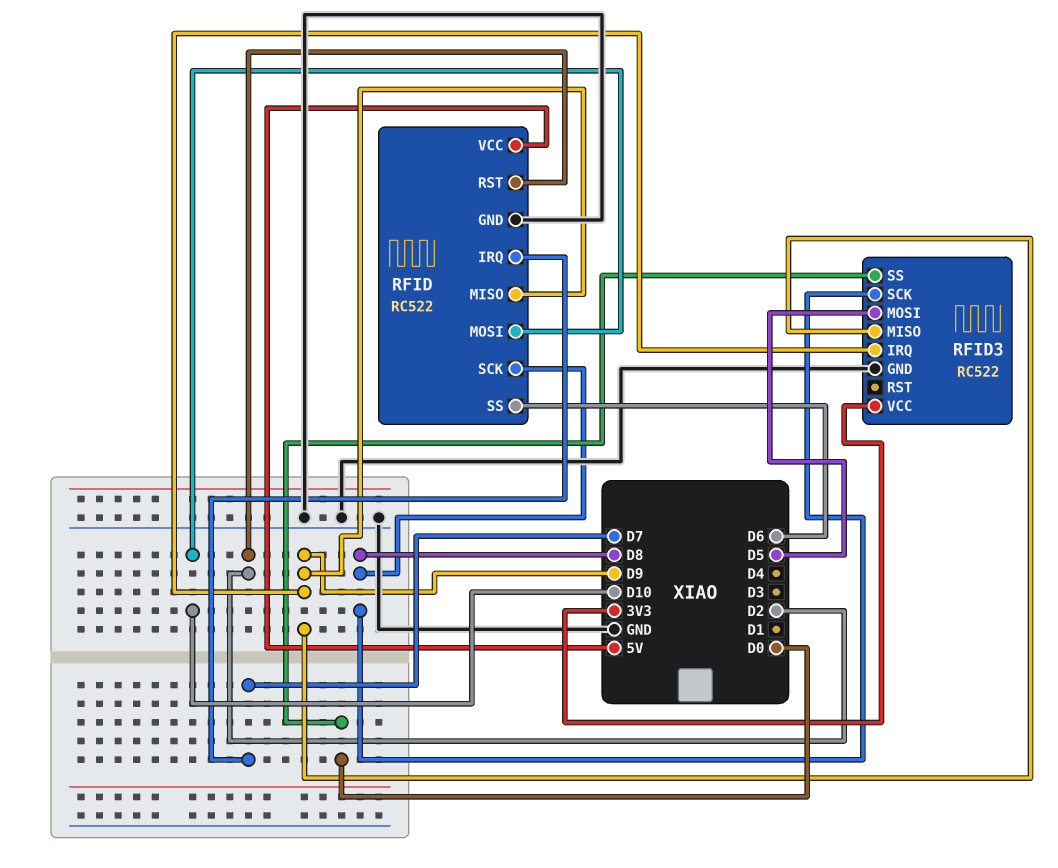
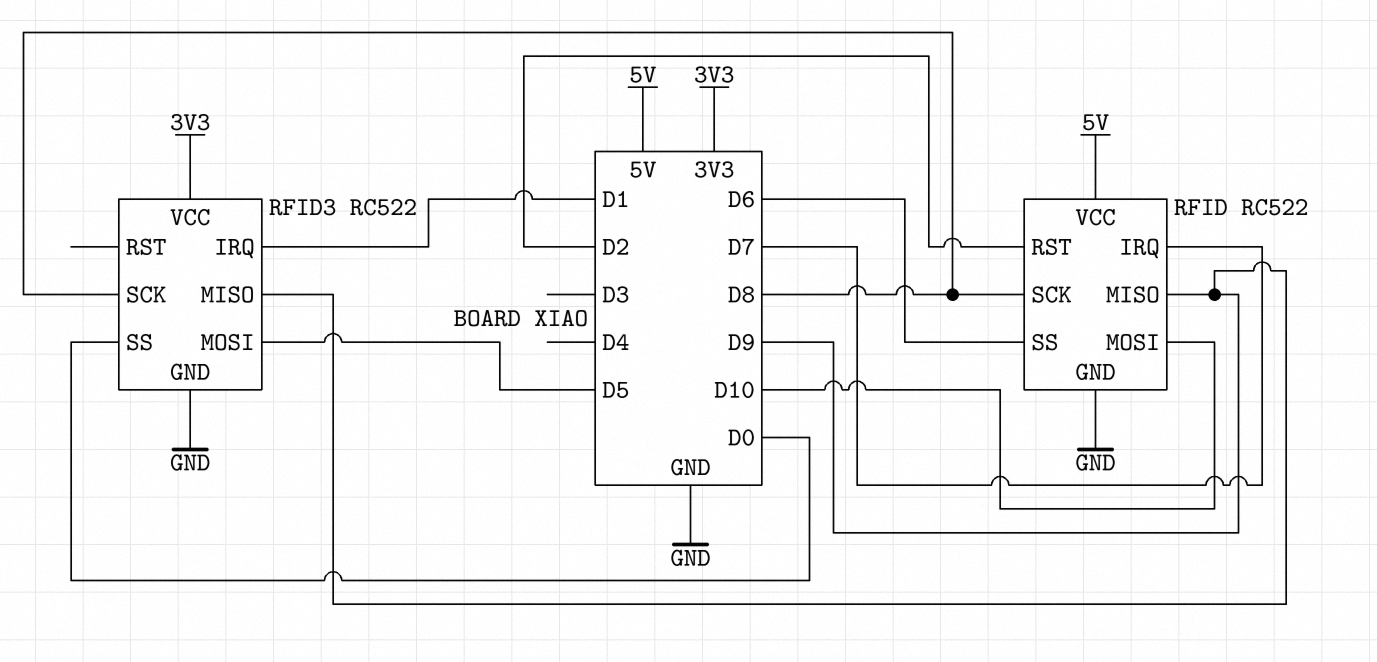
RFID3 pin IRQ: D9 -> D1

